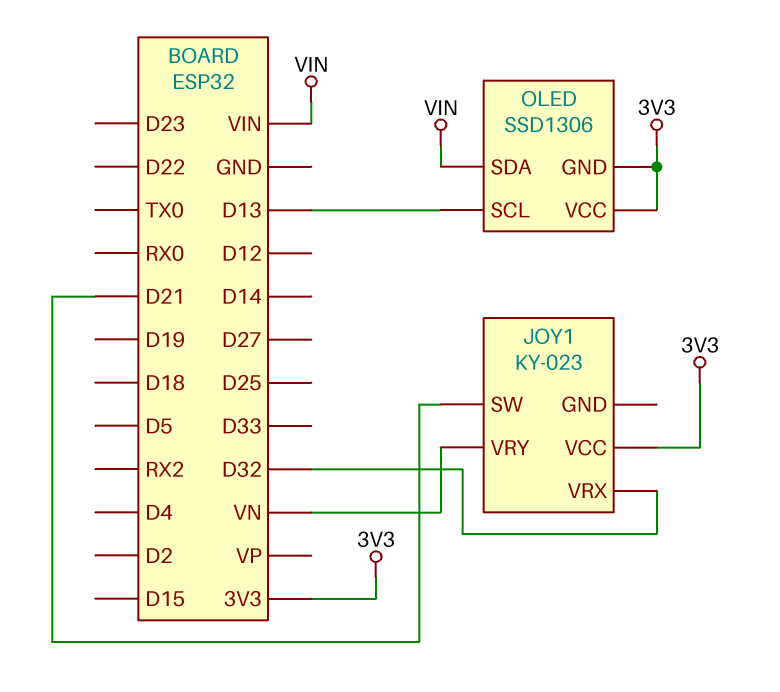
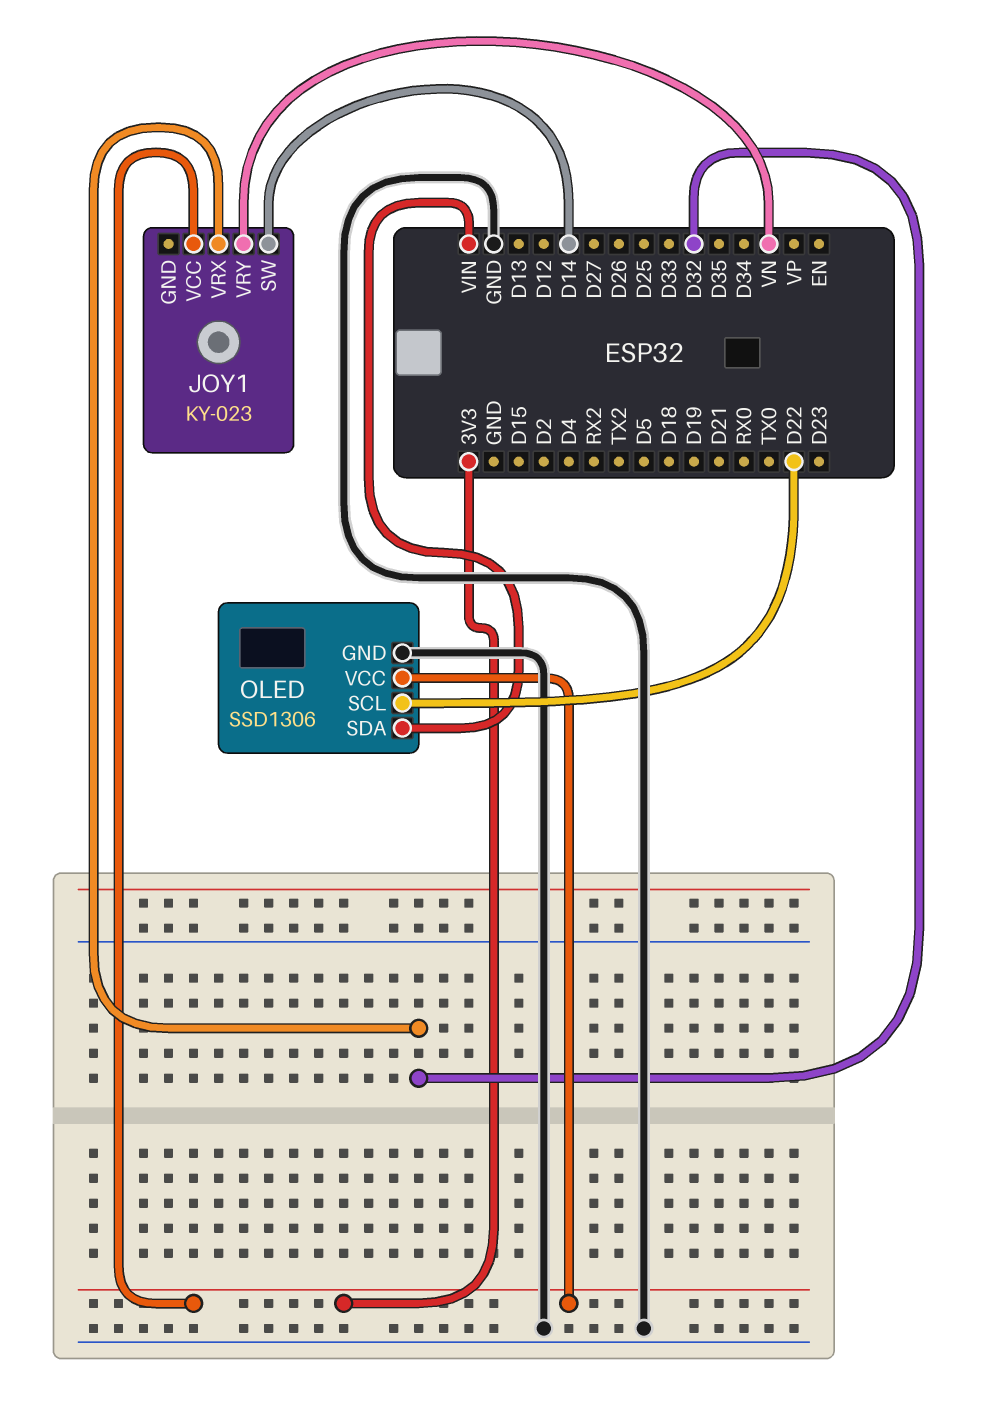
JOY1 pin SW: D21 -> D14
OLED pin GND: 3V3 -> GND
OLED pin SCL: D13 -> D22

